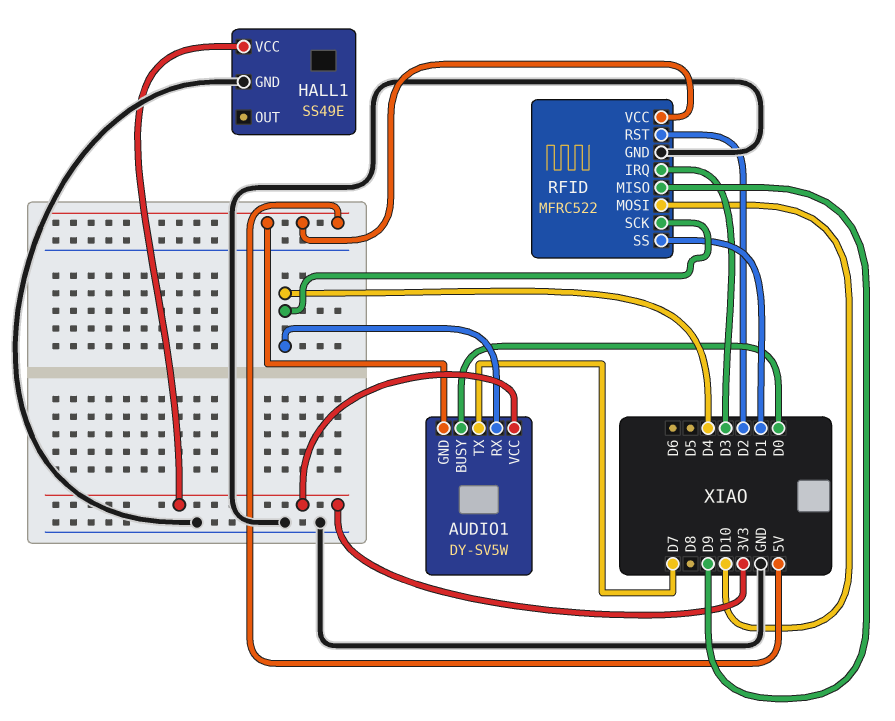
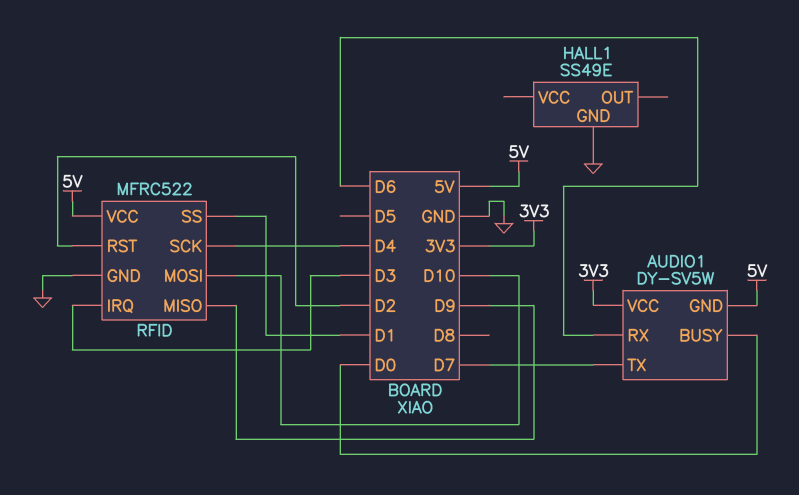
AUDIO1 pin RX: D4 -> D6
HALL1 pin VCC: 3V3 -> none

